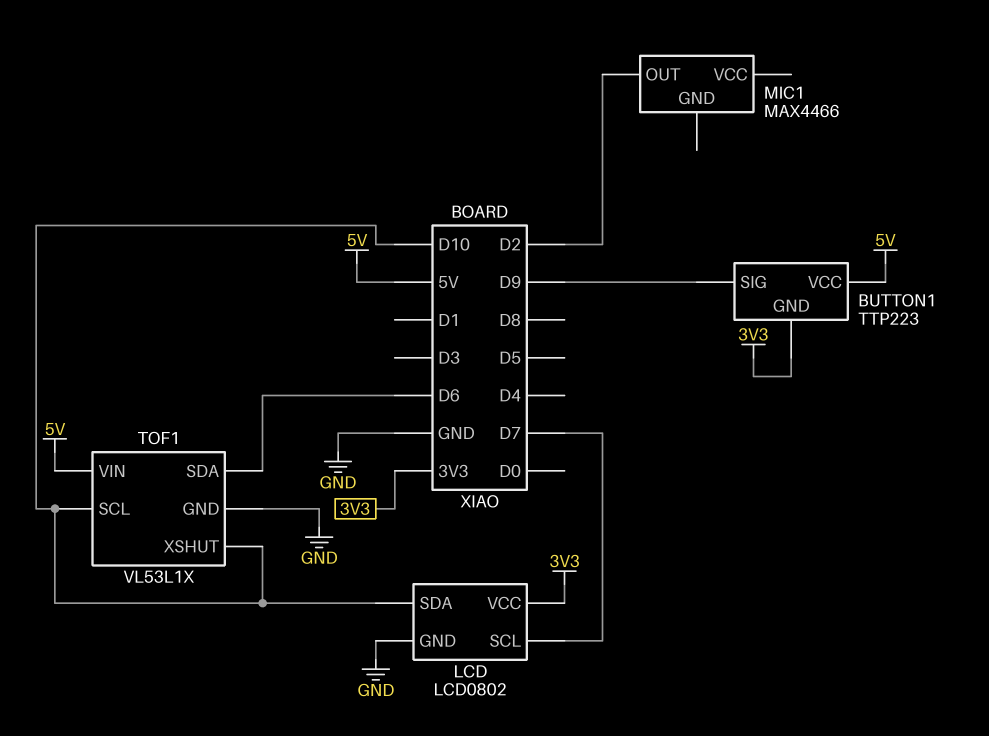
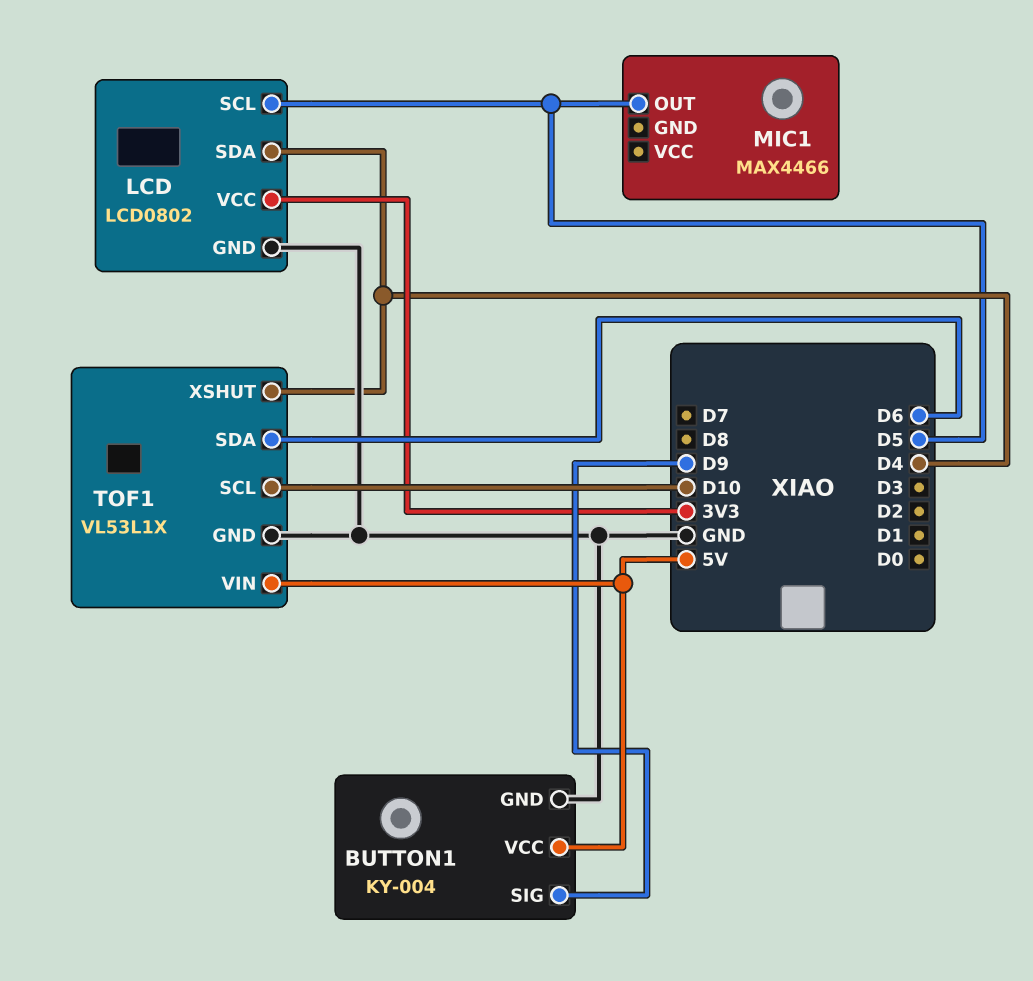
BUTTON1: TTP223 -> KY-004
BUTTON1 pin GND: 3V3 -> GND
LCD pin SCL: D7 -> D5
LCD pin SDA: D10 -> D4
MIC1 pin OUT: D2 -> D5
TOF1 pin XSHUT: D10 -> D4

